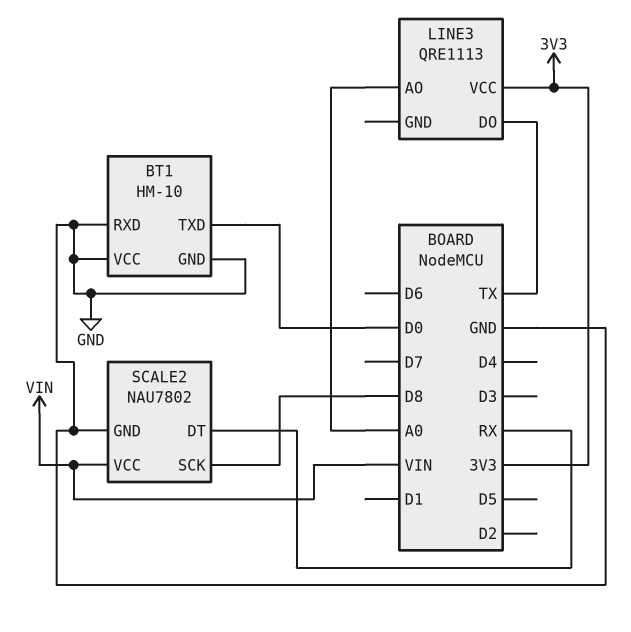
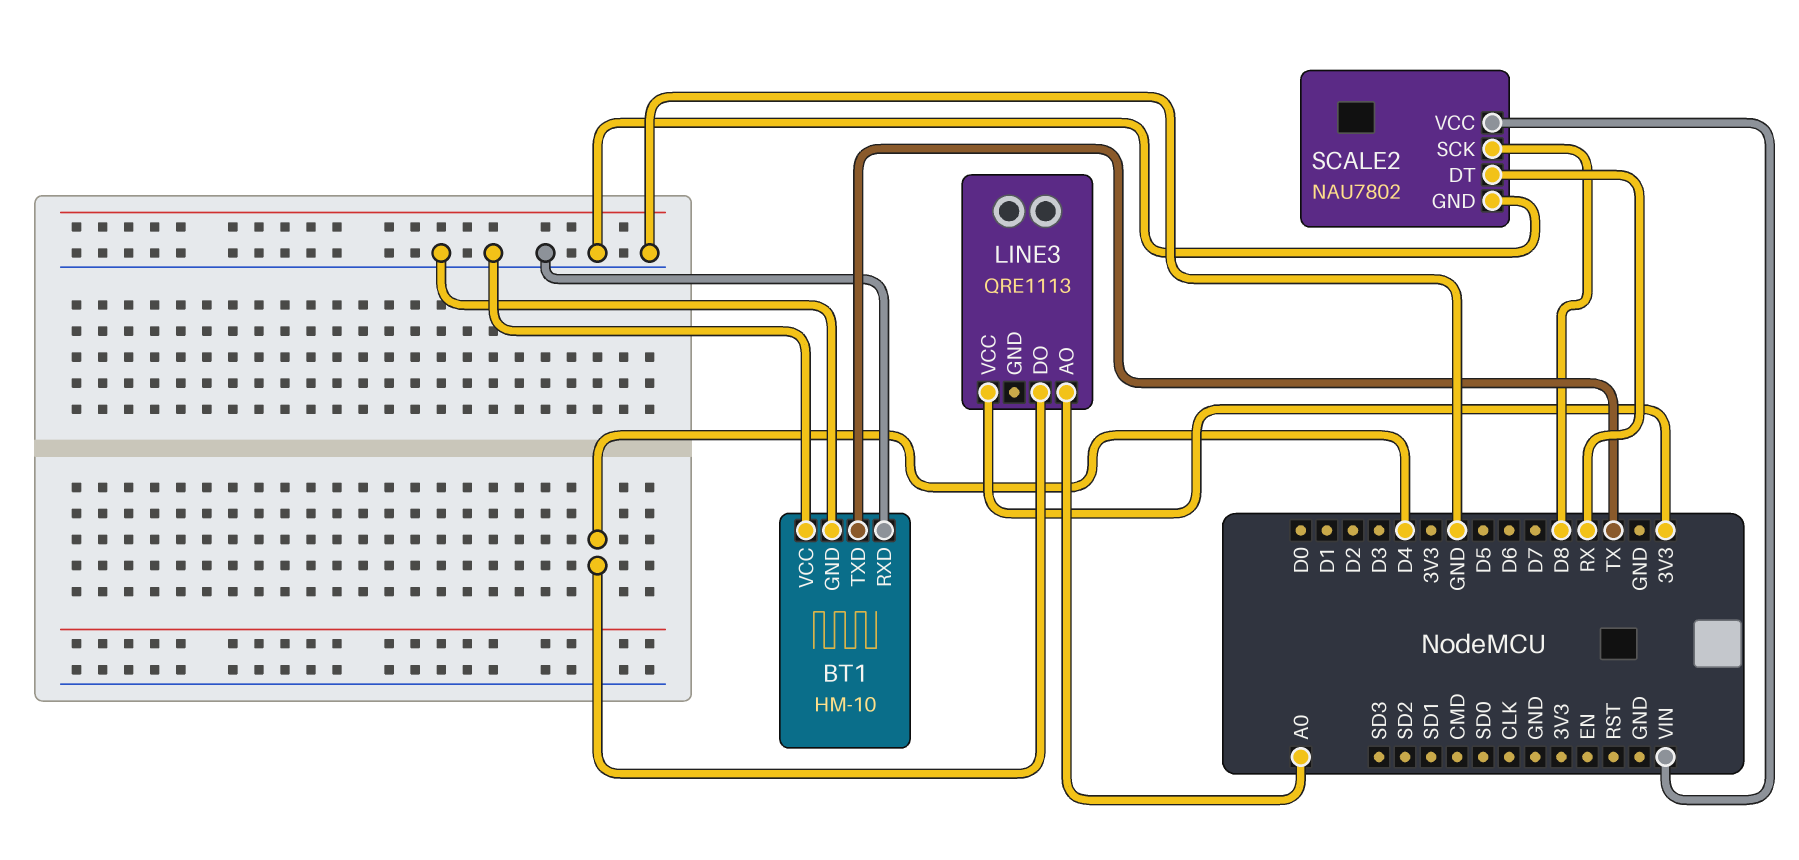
BT1 pin TXD: D0 -> TX
LINE3 pin DO: TX -> D4

